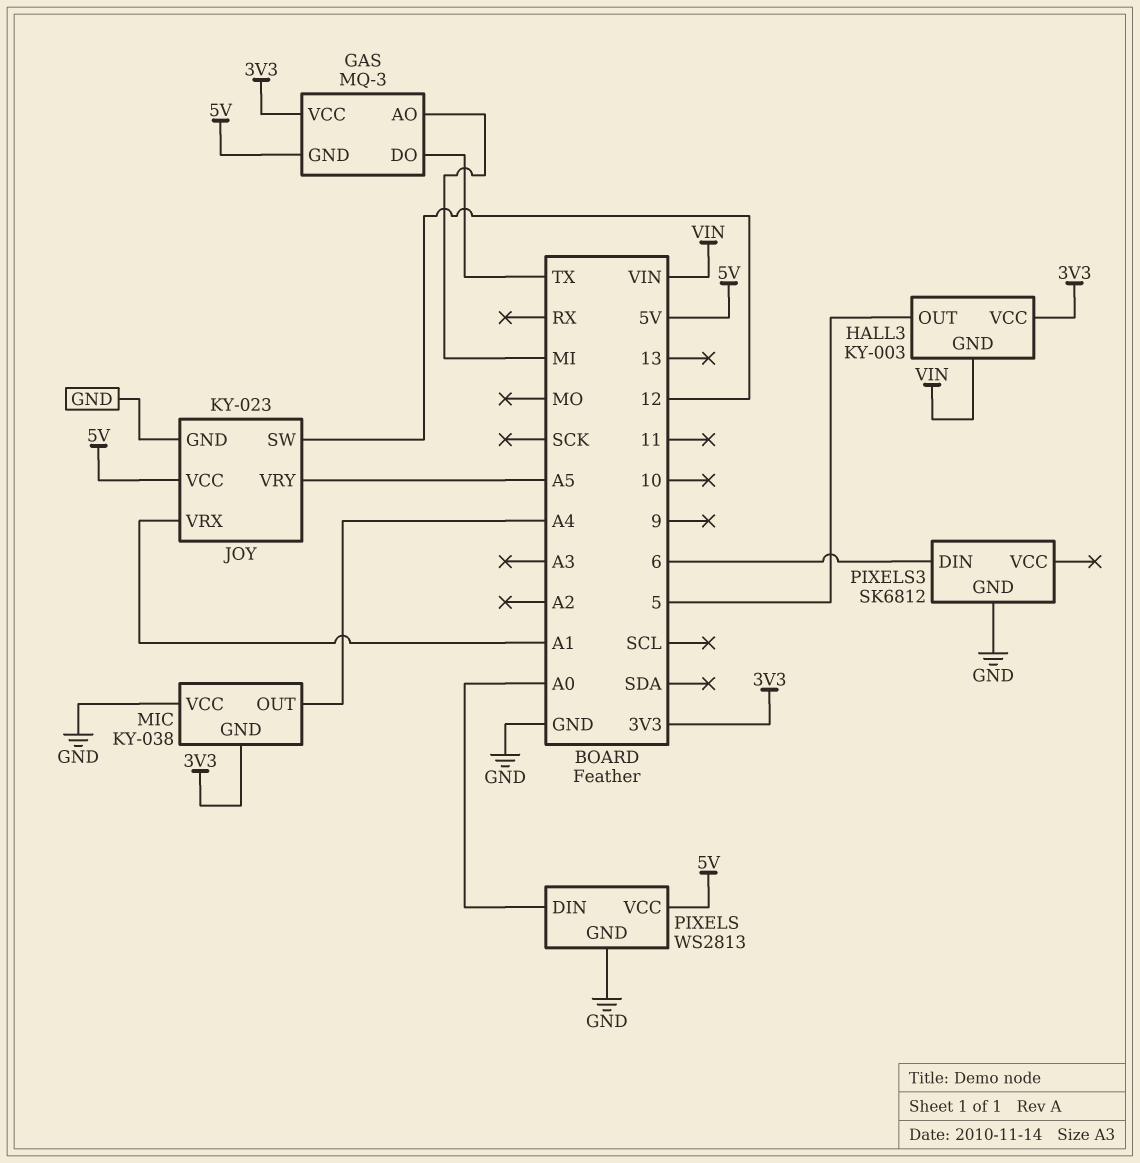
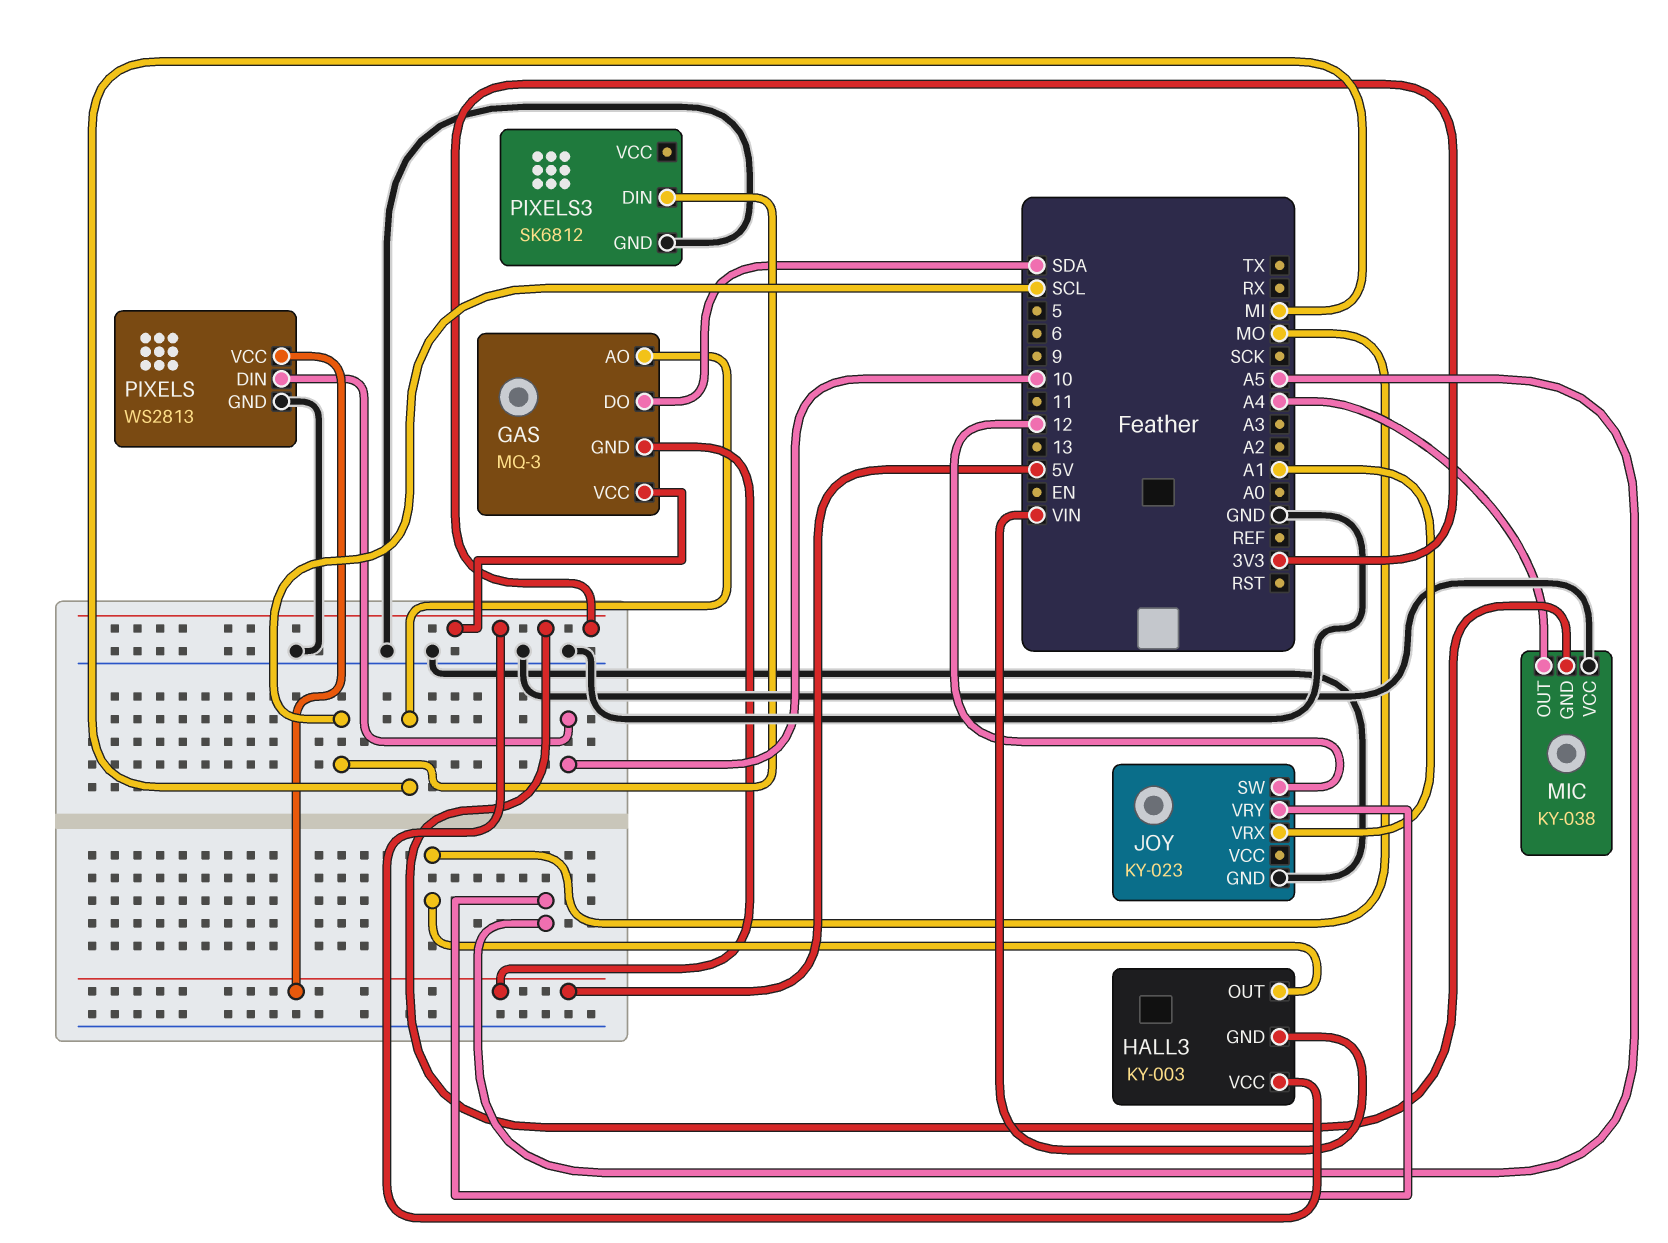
GAS pin DO: TX -> SDA
HALL3 pin OUT: 5 -> MO
JOY pin VCC: 5V -> none
PIXELS pin DIN: A0 -> 10
PIXELS3 pin DIN: 6 -> SCL

